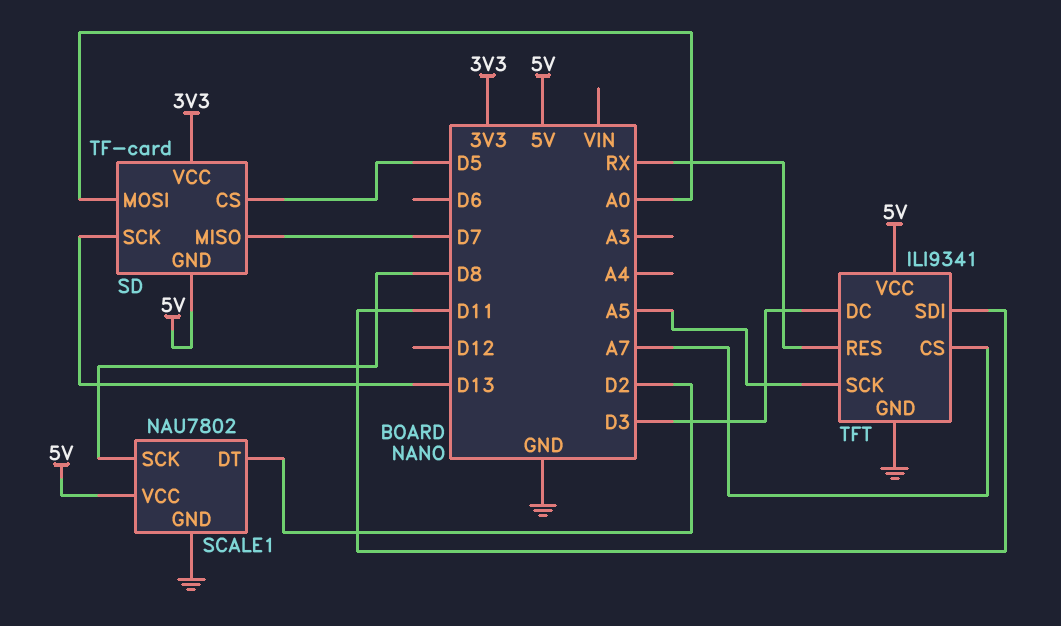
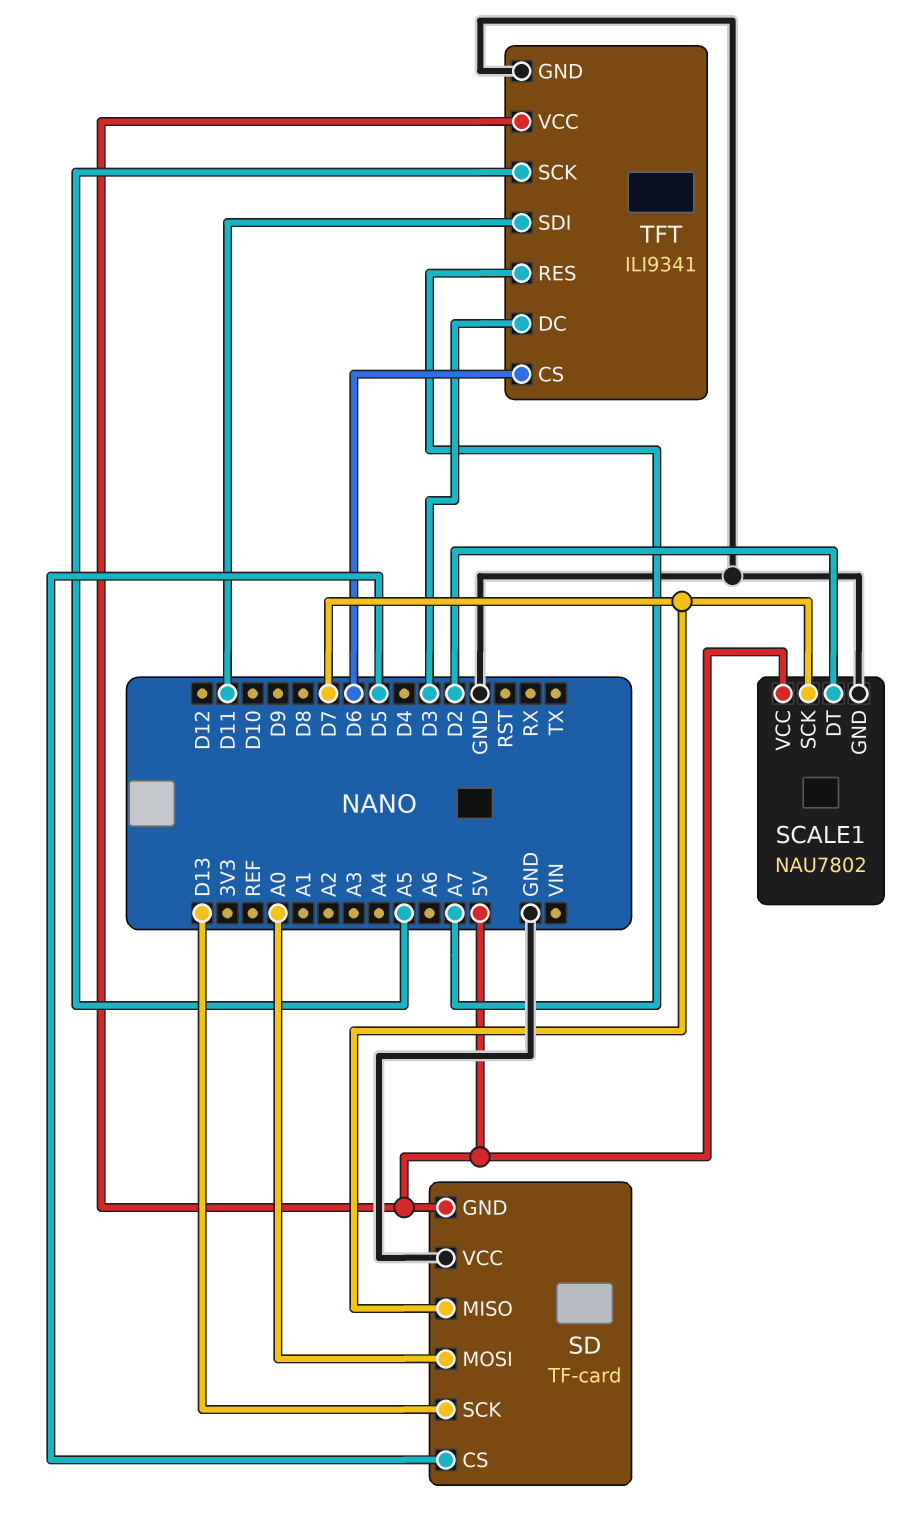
SCALE1 pin SCK: D8 -> D7
SD pin VCC: 3V3 -> GND
TFT pin CS: A7 -> D6
TFT pin RES: RX -> A7

